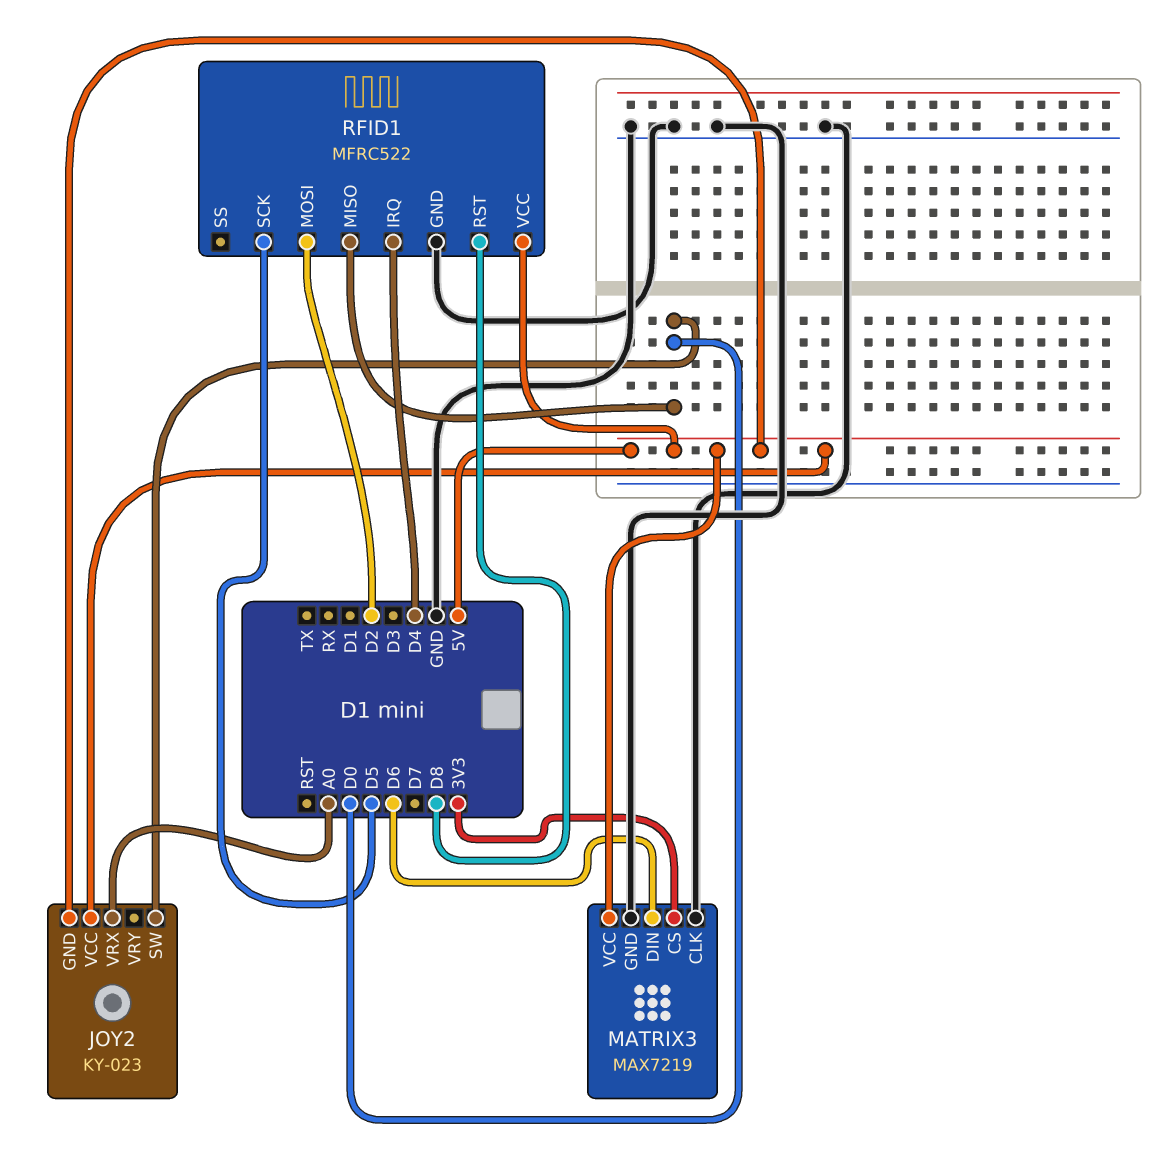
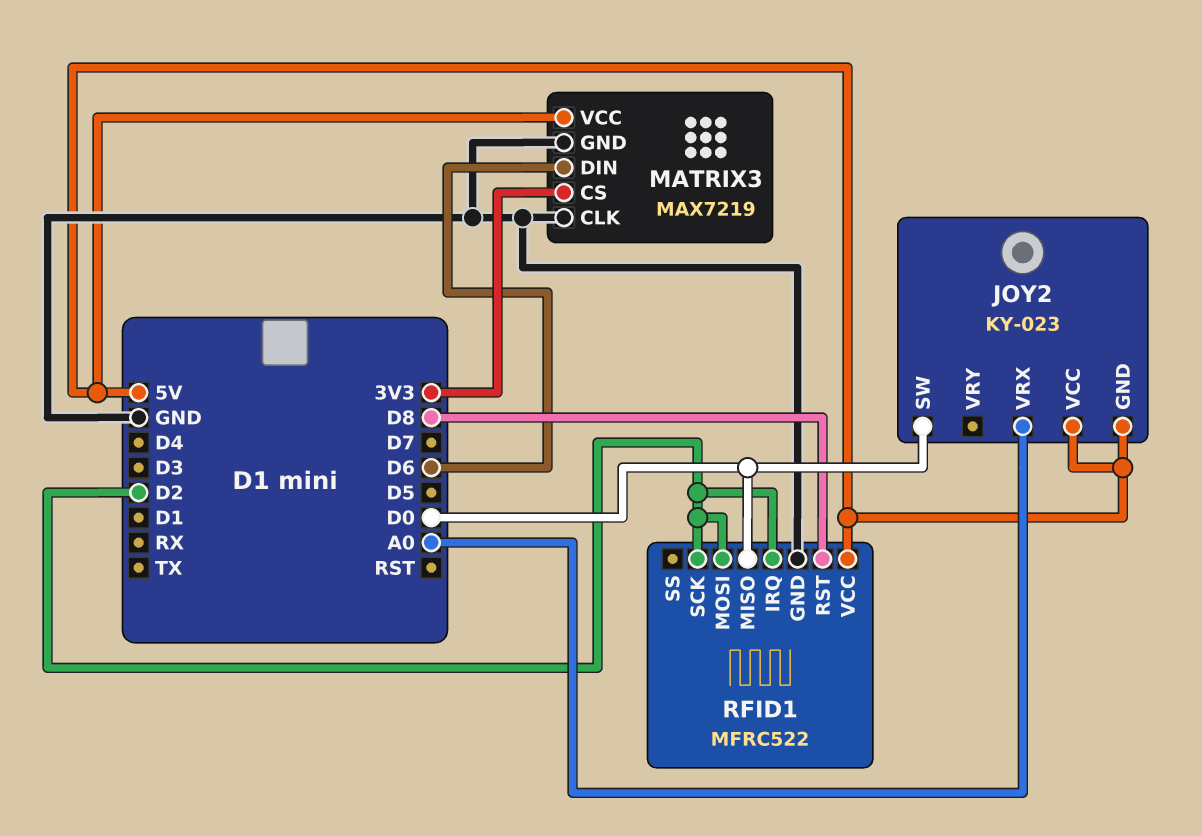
RFID1 pin IRQ: D4 -> D2
RFID1 pin SCK: D5 -> D2

